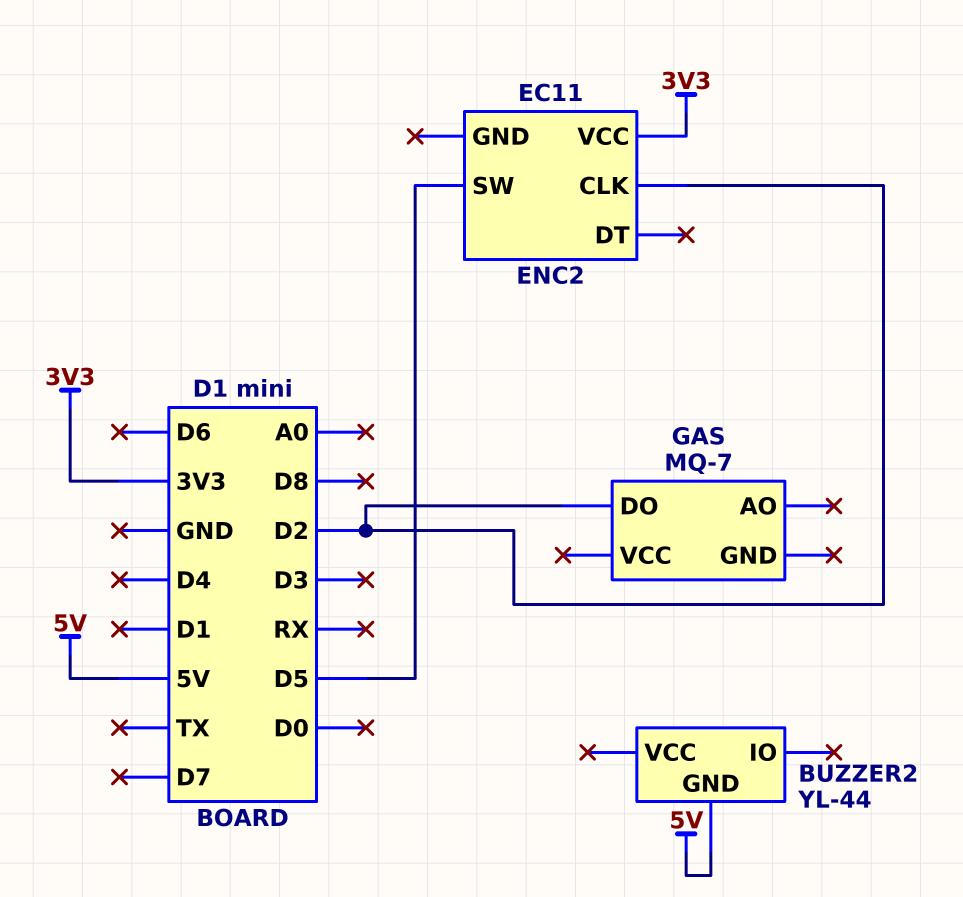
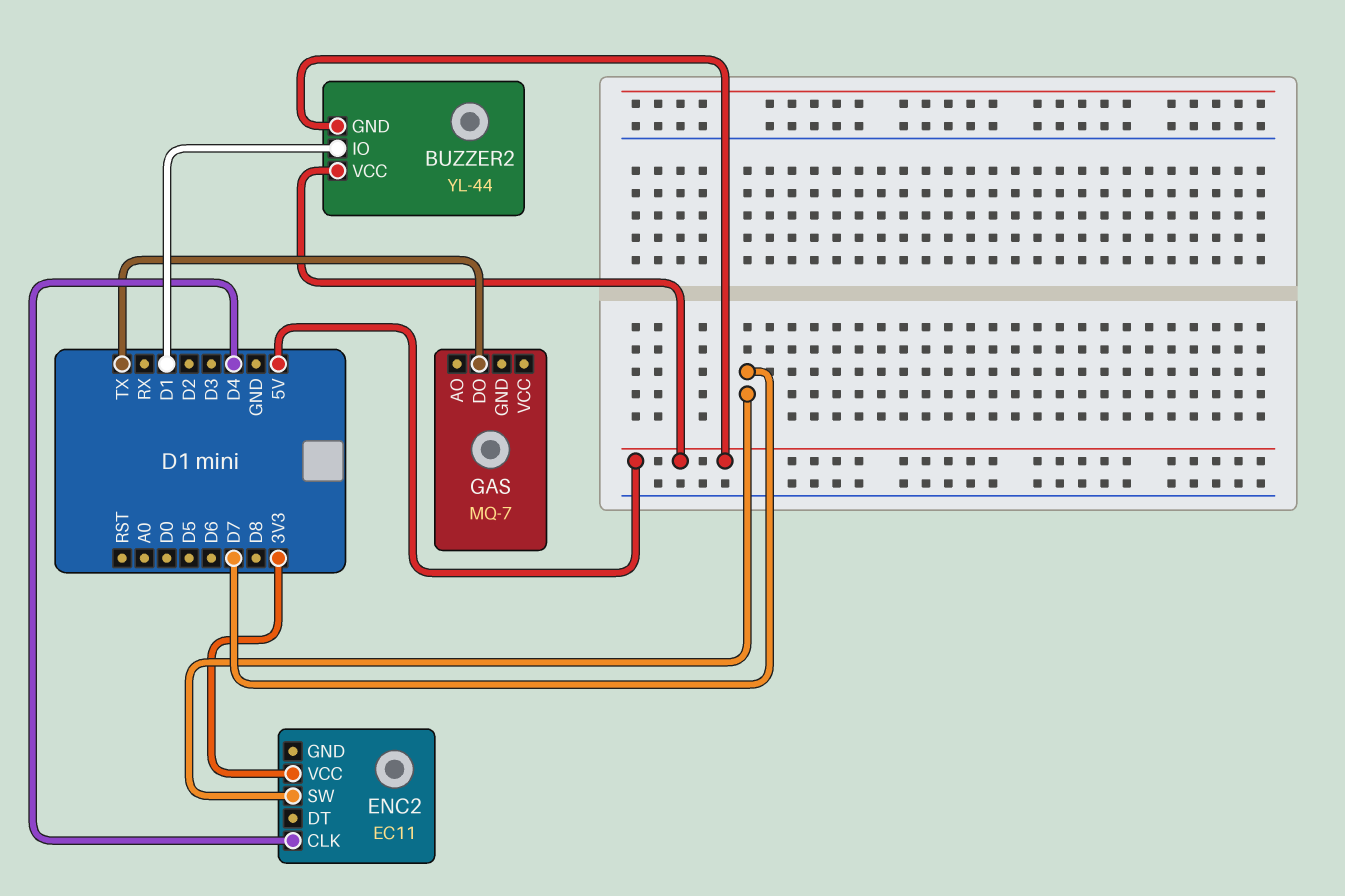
BUZZER2 pin IO: none -> D1
BUZZER2 pin VCC: none -> 5V
ENC2 pin CLK: D2 -> D4
ENC2 pin SW: D5 -> D7
GAS pin DO: D2 -> TX

